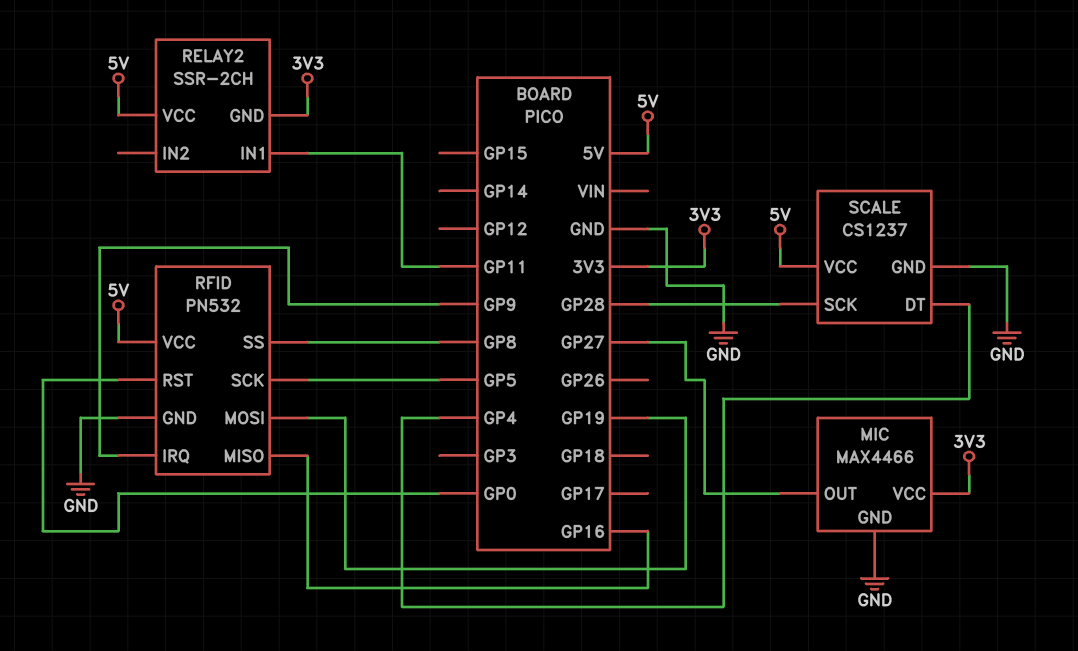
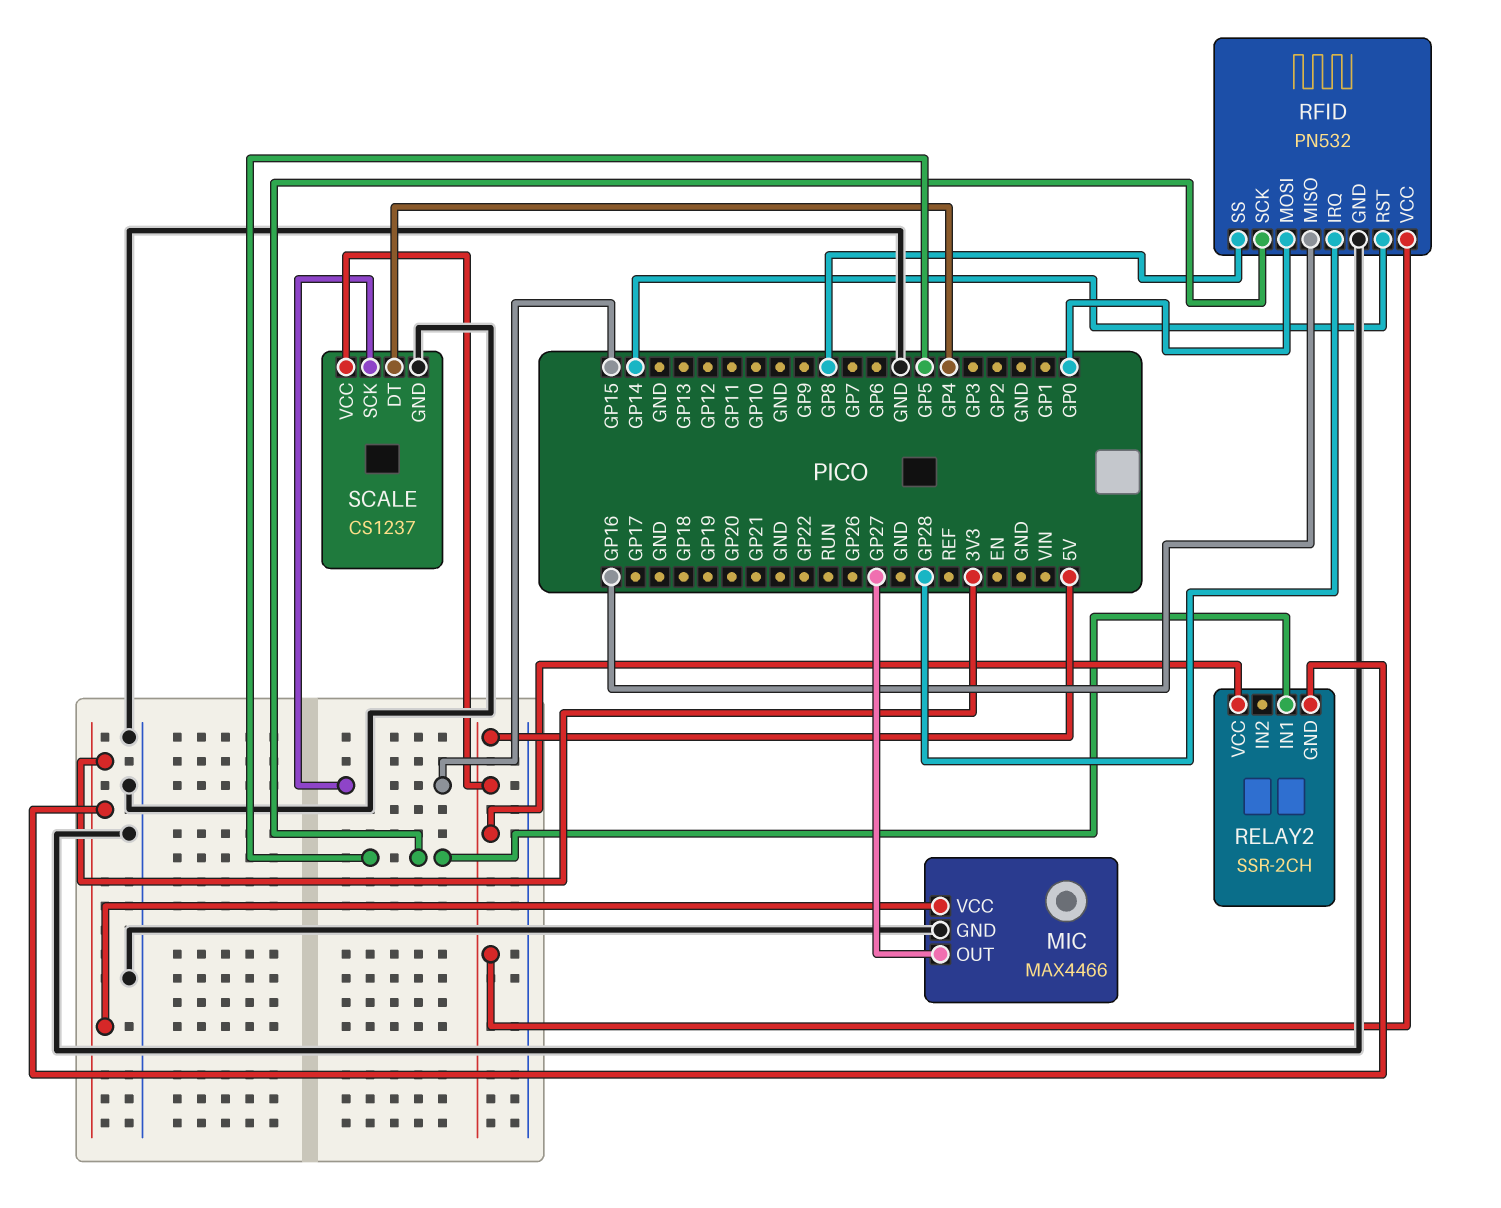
RELAY2 pin IN1: GP11 -> GP5
RFID pin IRQ: GP9 -> GP28
RFID pin MOSI: GP19 -> GP0
RFID pin RST: GP0 -> GP14
SCALE pin SCK: GP28 -> GP15

